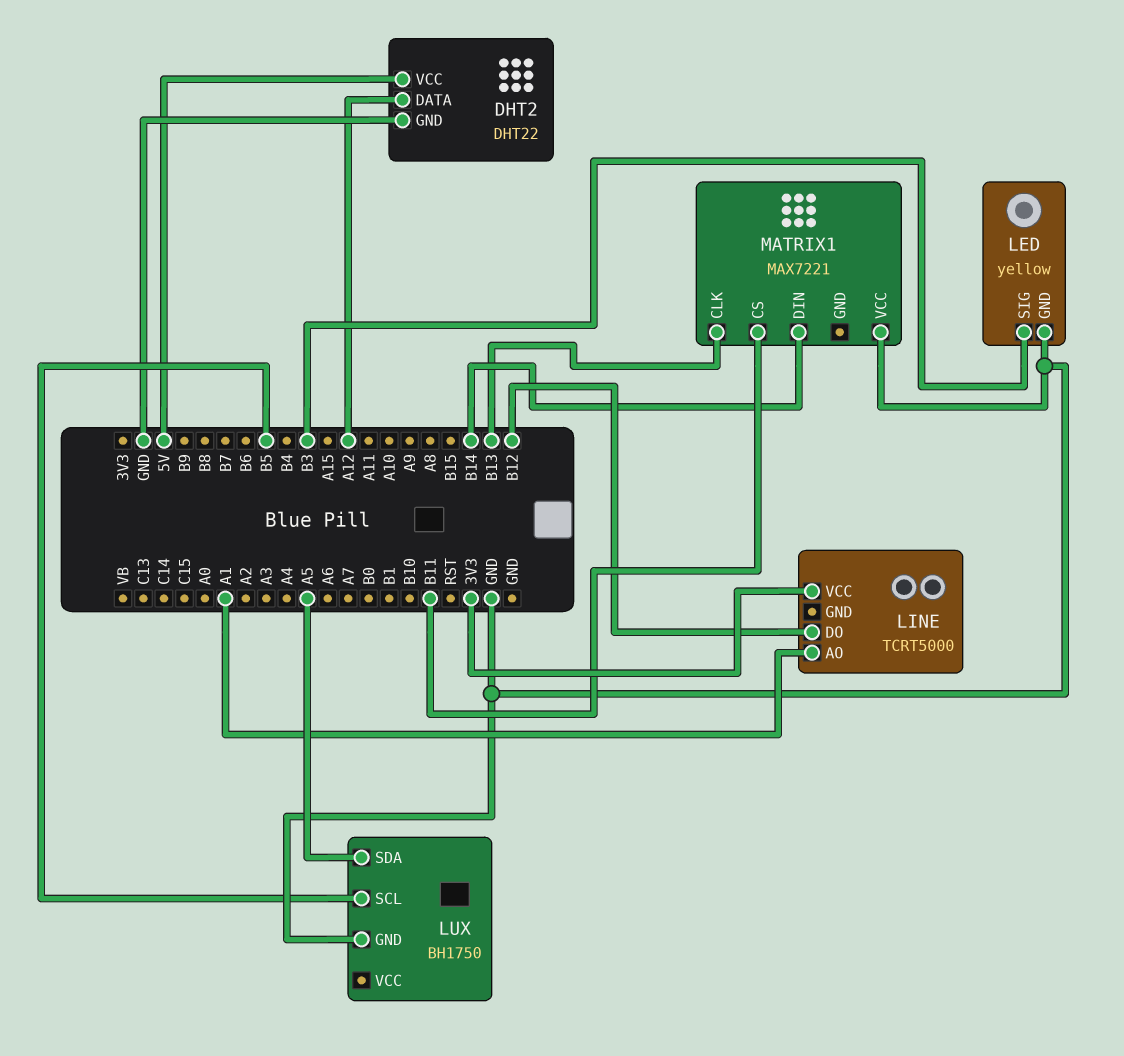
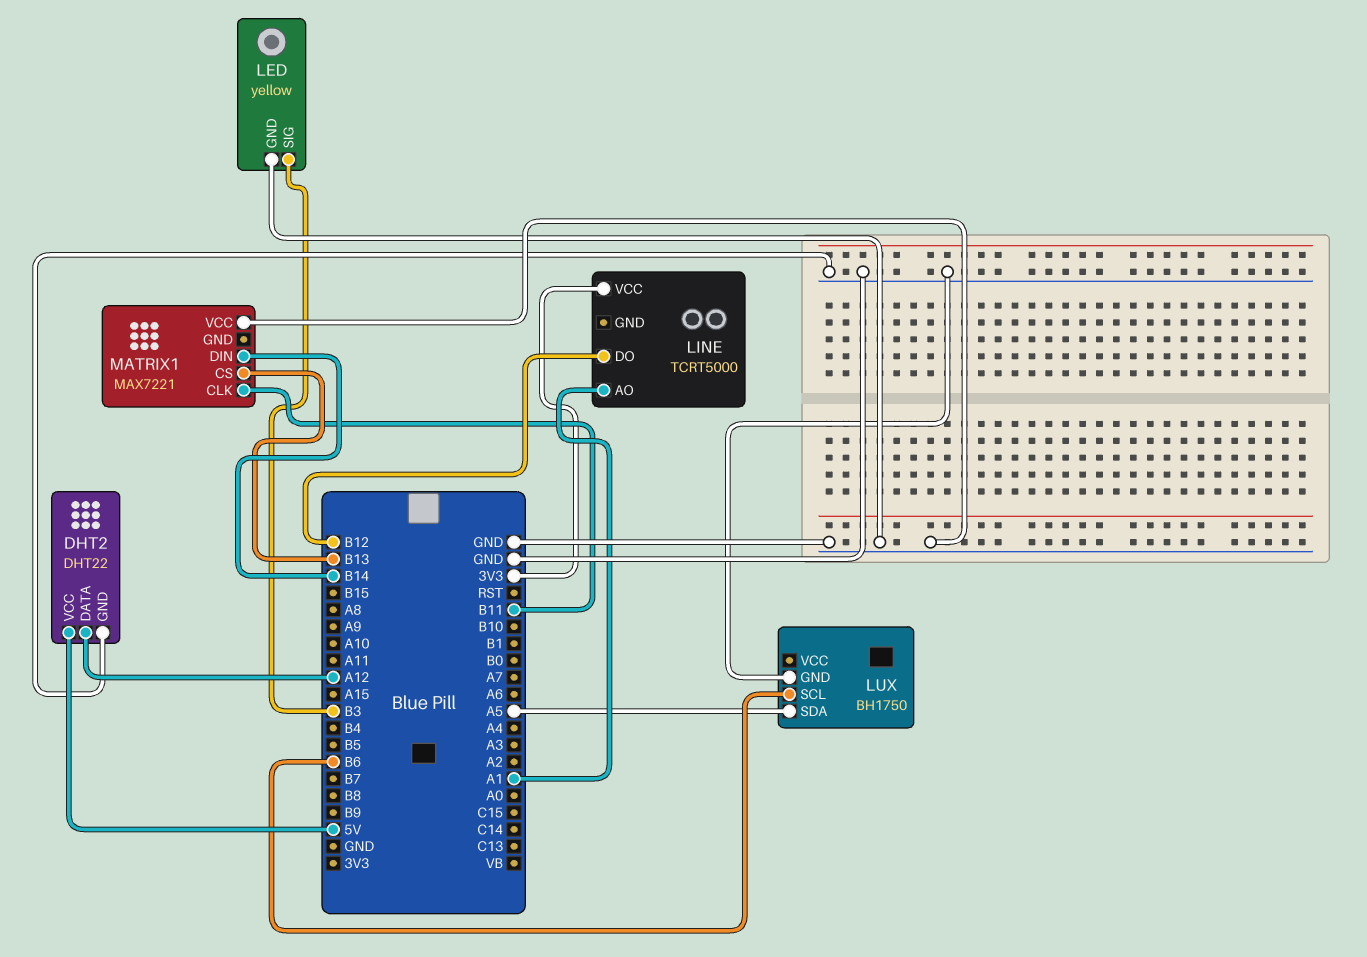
LUX pin SCL: B5 -> B6
MATRIX1 pin CLK: B13 -> B11
MATRIX1 pin CS: B11 -> B13

